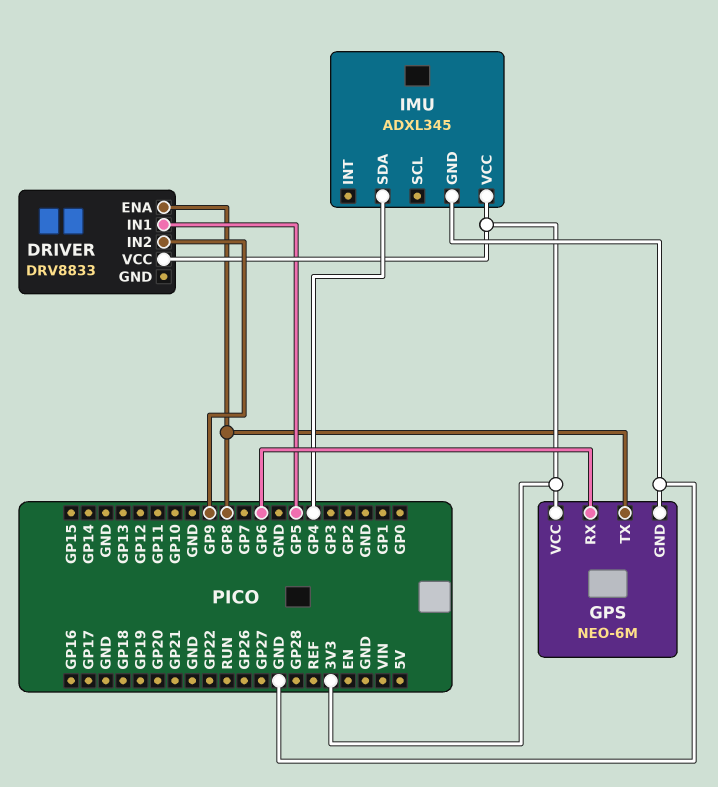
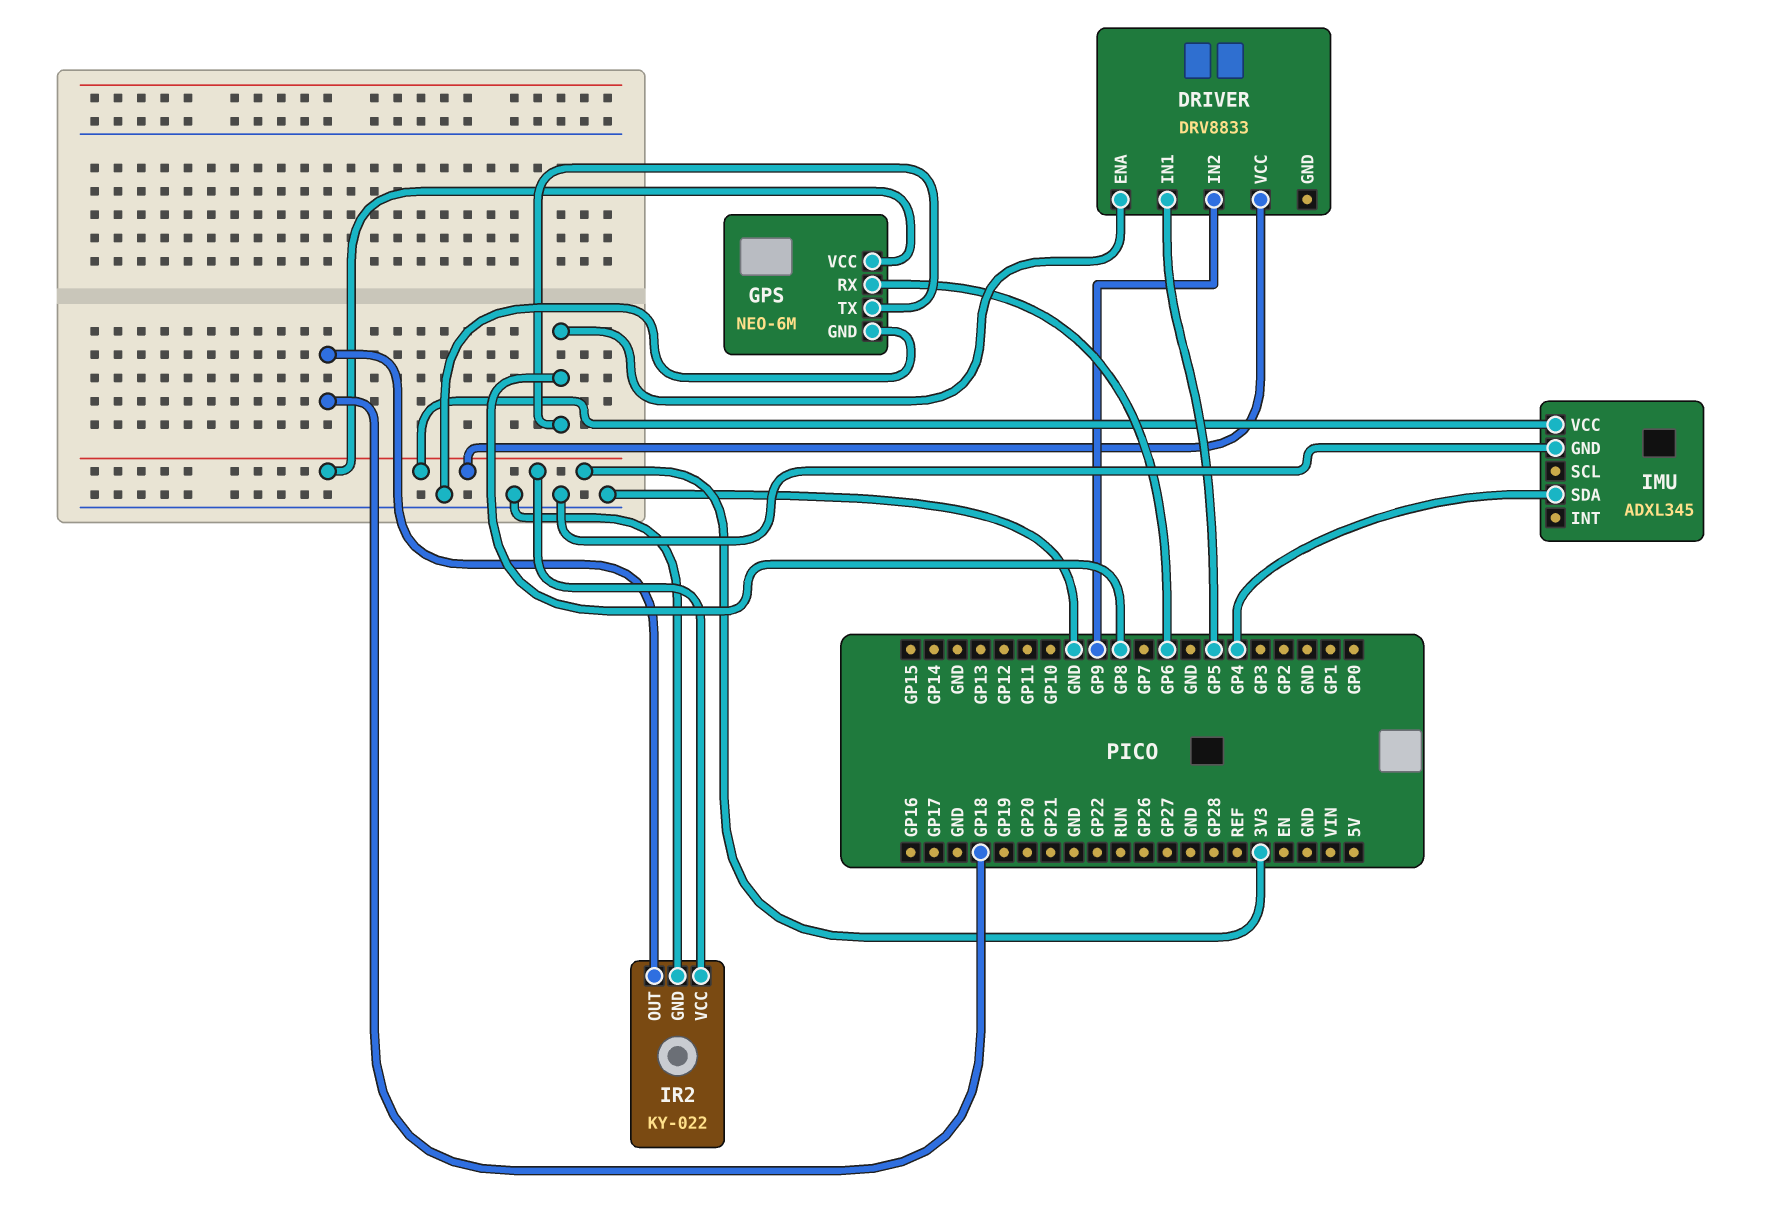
IR2: none -> KY-022
IR2 pin GND: none -> GND
IR2 pin OUT: none -> GP18
IR2 pin VCC: none -> 3V3

